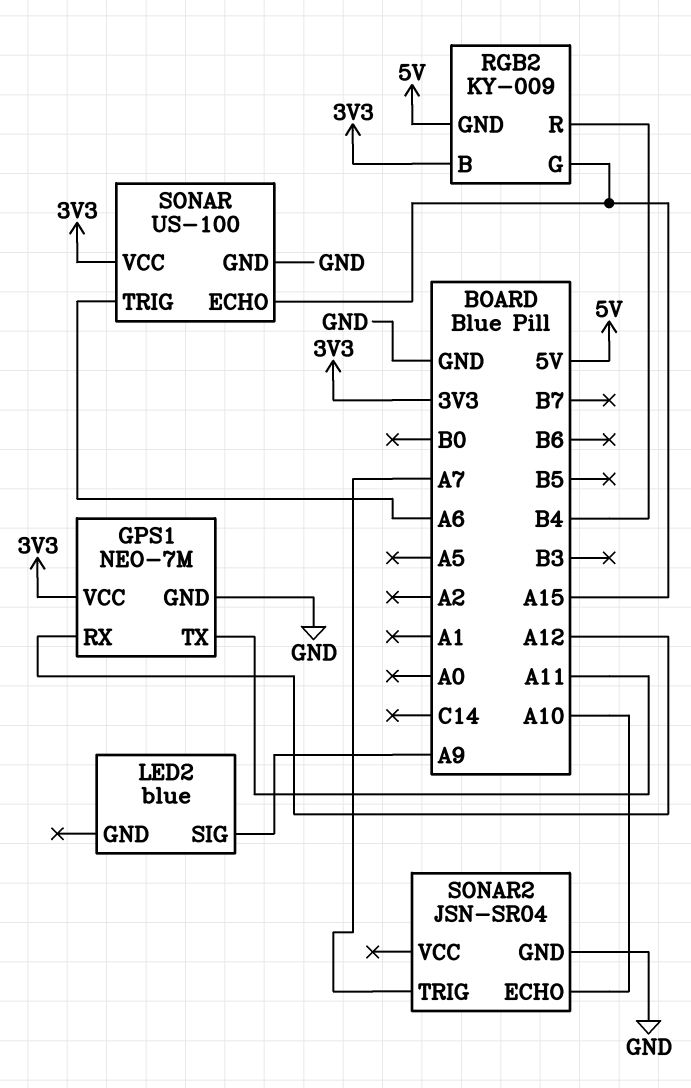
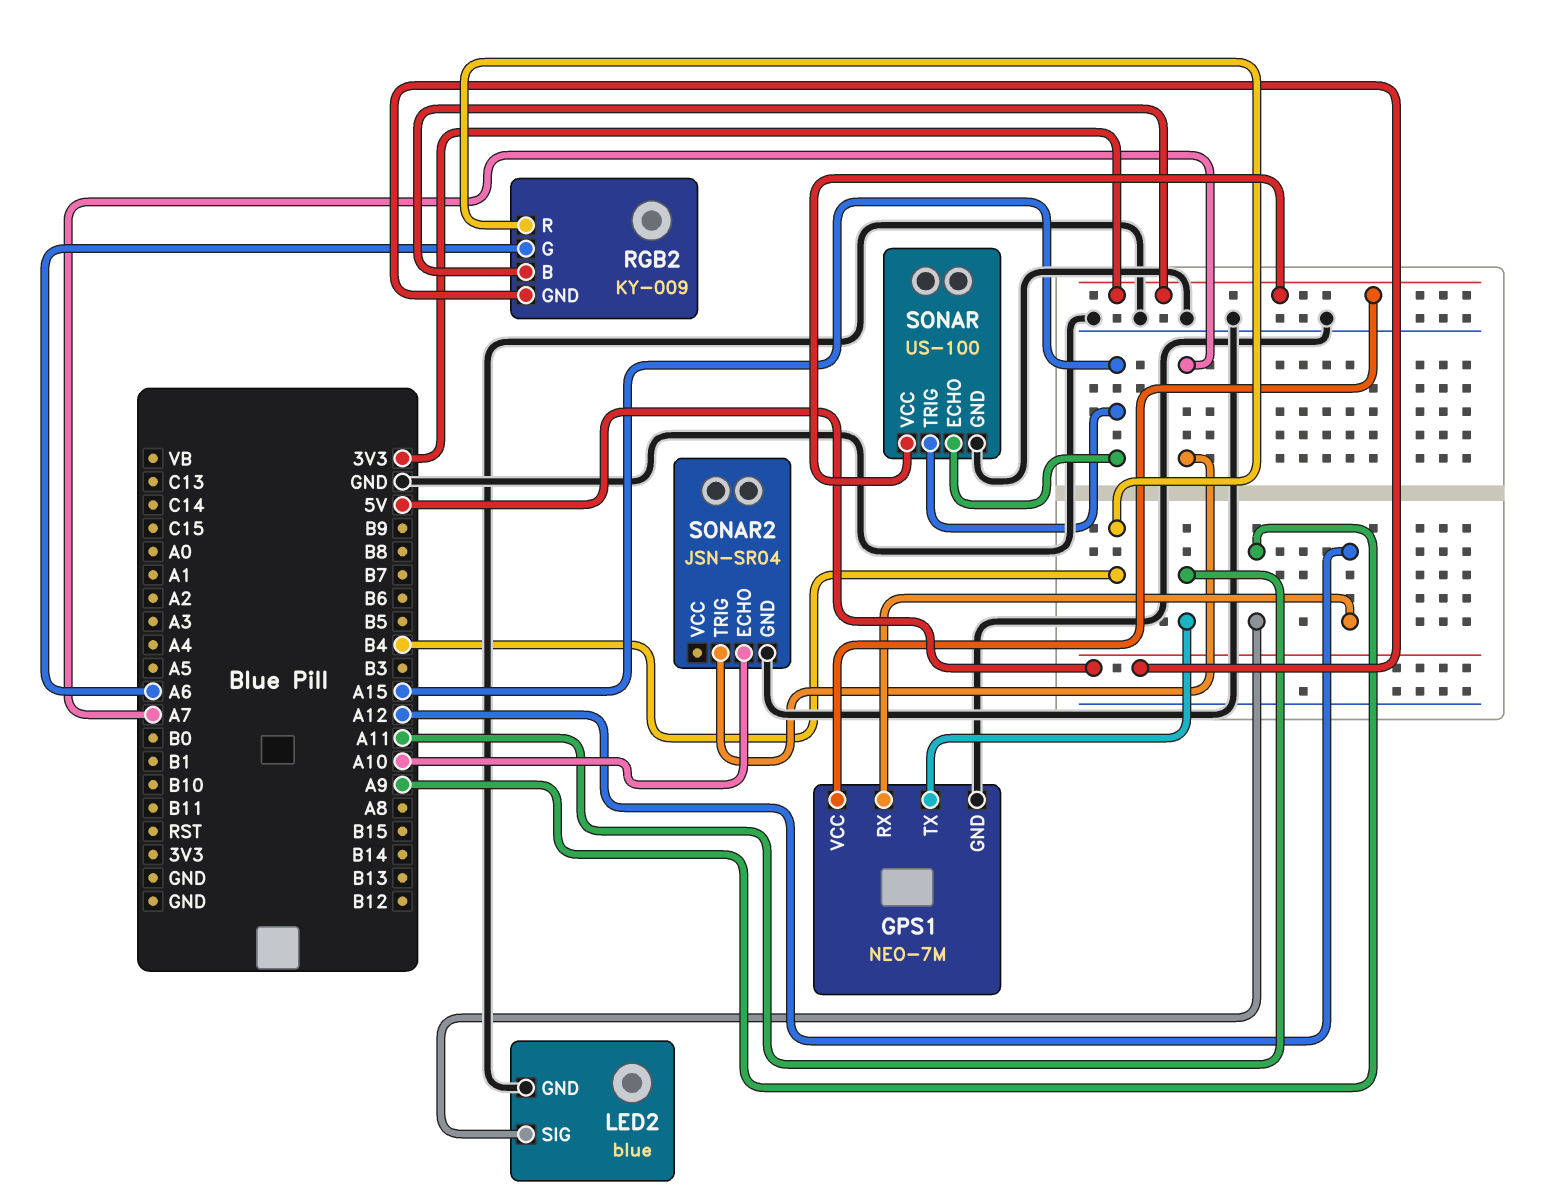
LED2 pin GND: none -> GND
RGB2 pin G: A15 -> A6
SONAR pin TRIG: A6 -> A15

